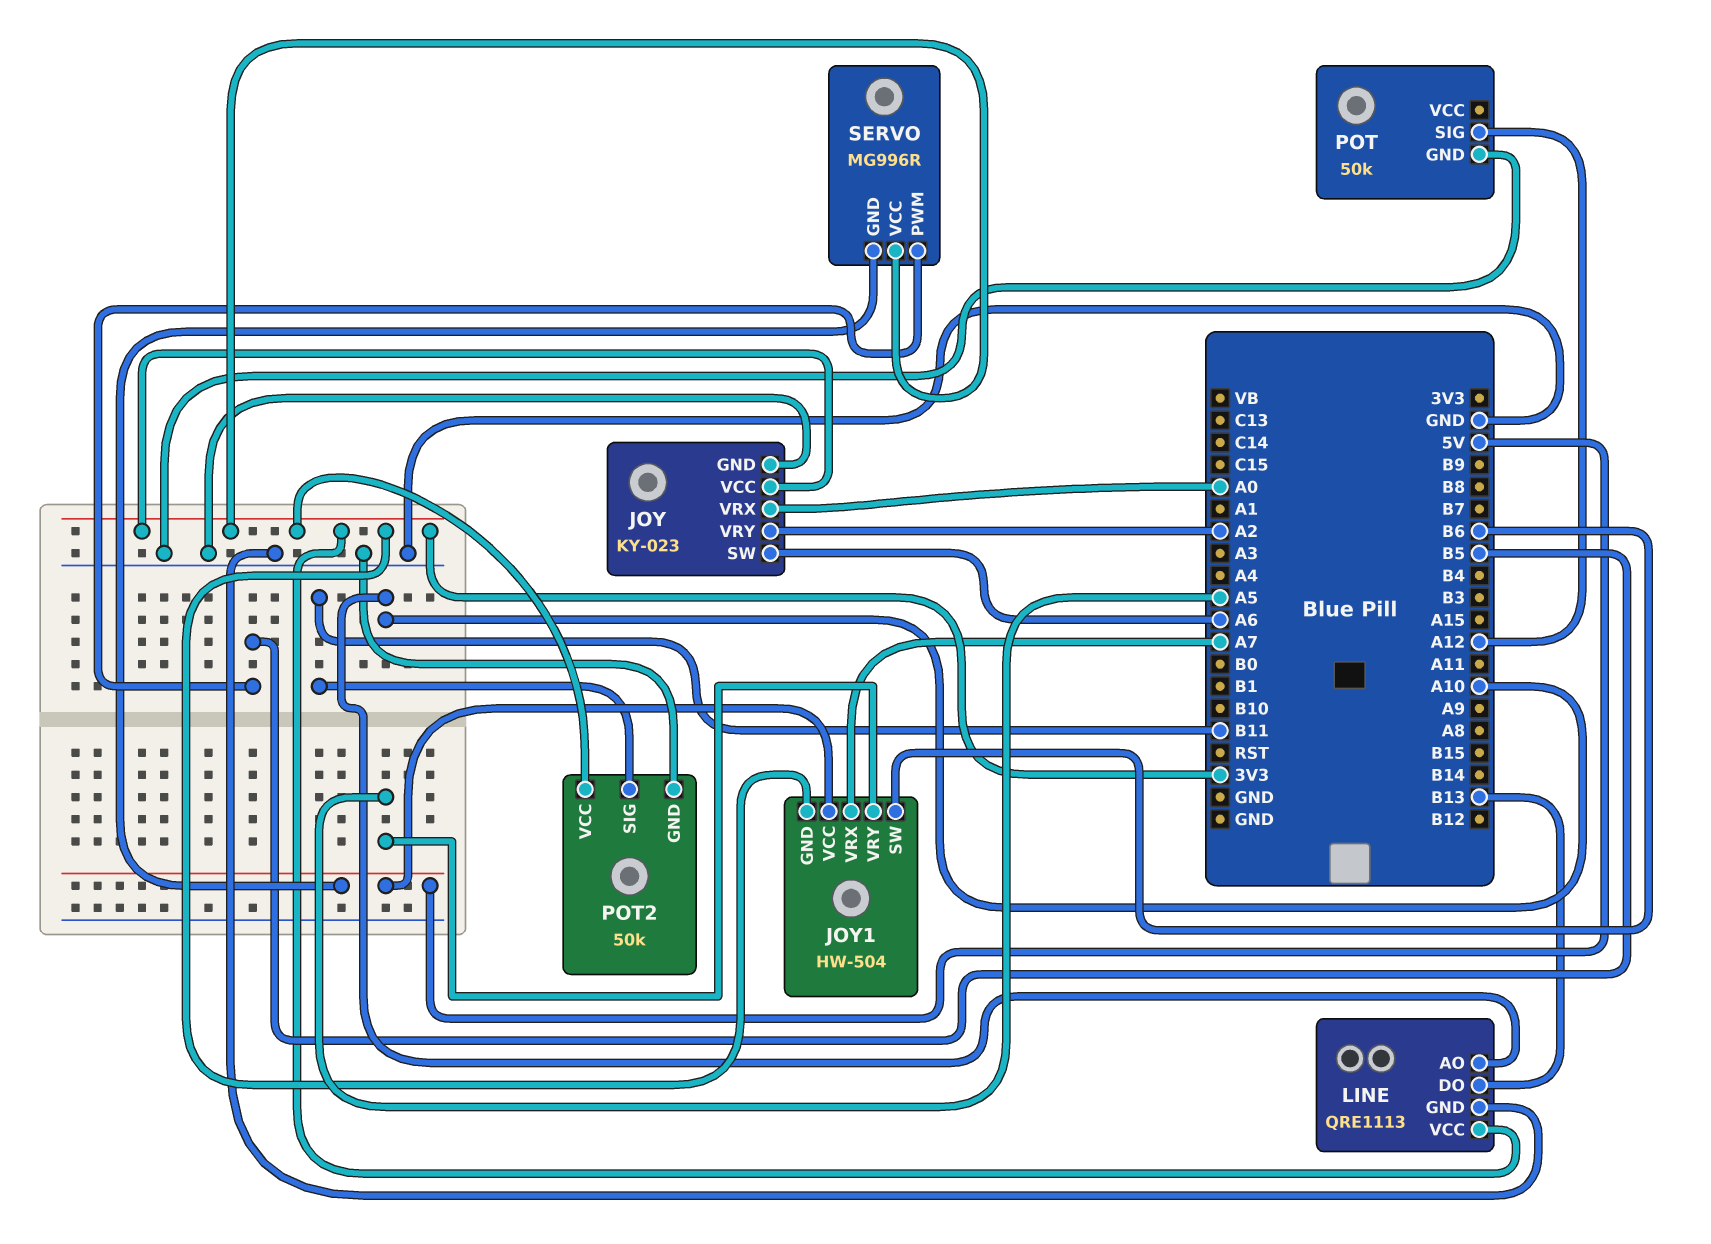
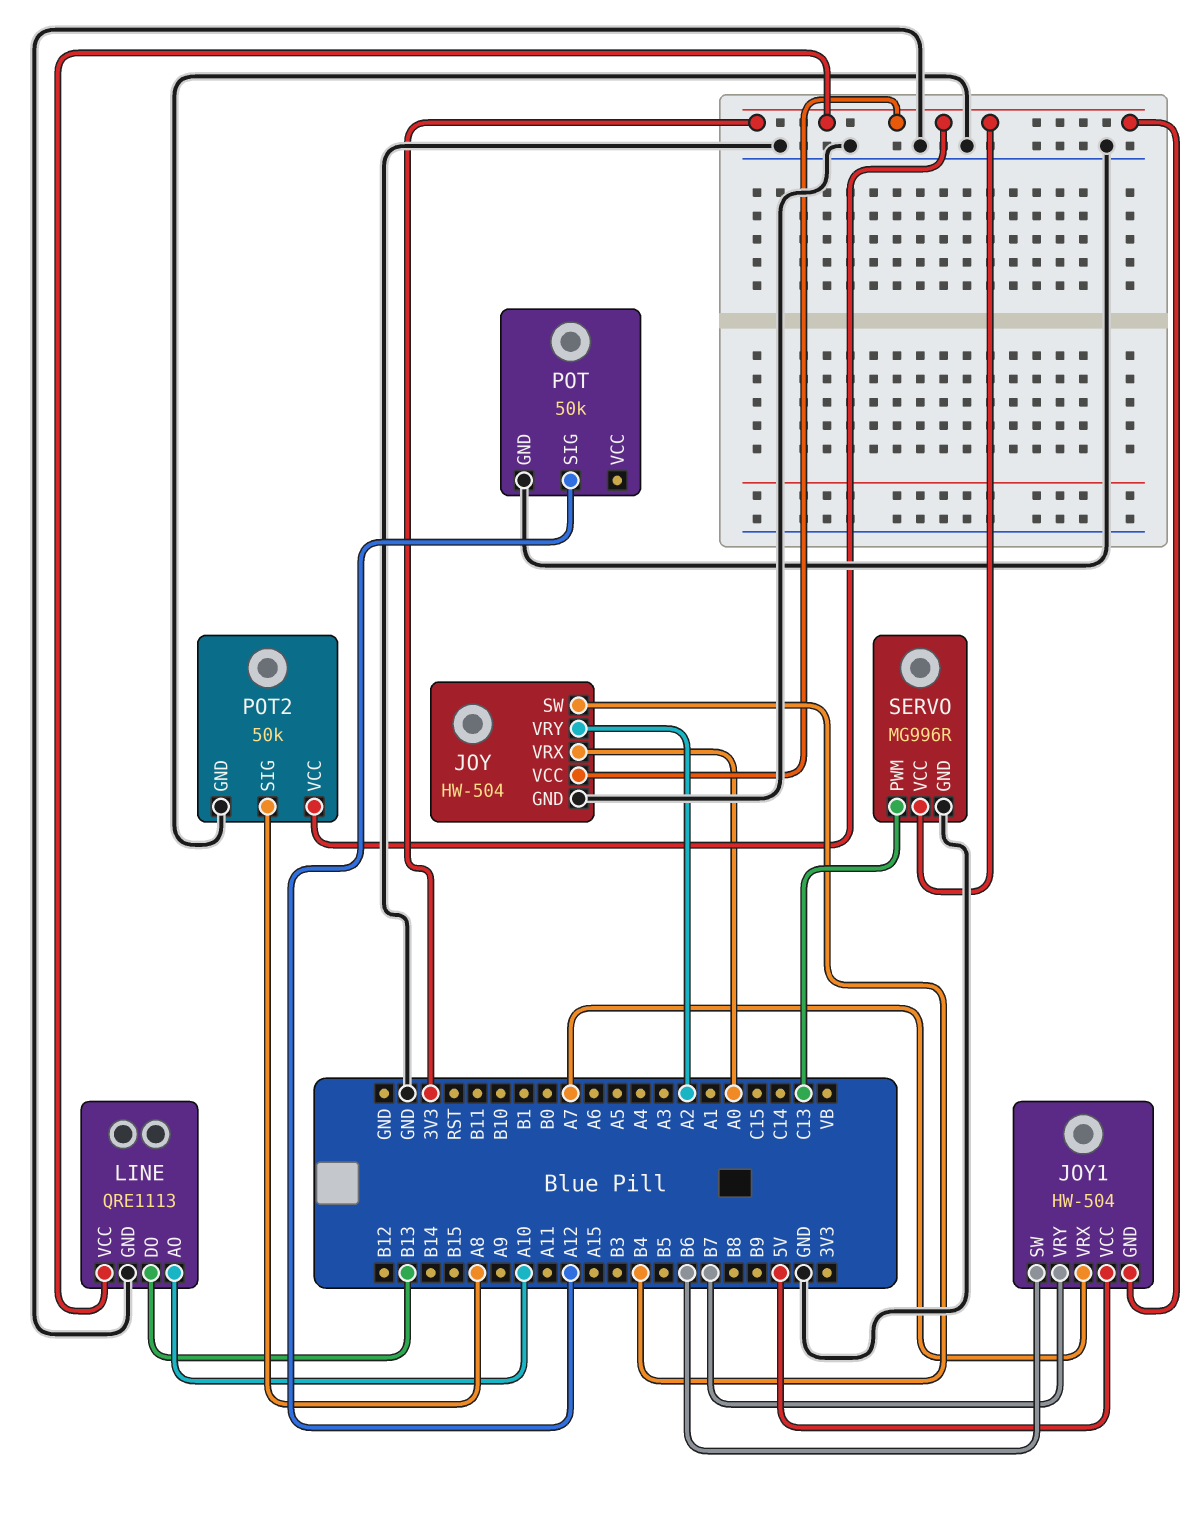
JOY: KY-023 -> HW-504
JOY pin SW: A6 -> B4
JOY1 pin VRY: A5 -> B7
POT2 pin SIG: B11 -> A8
SERVO pin GND: 5V -> GND
SERVO pin PWM: B5 -> C13

